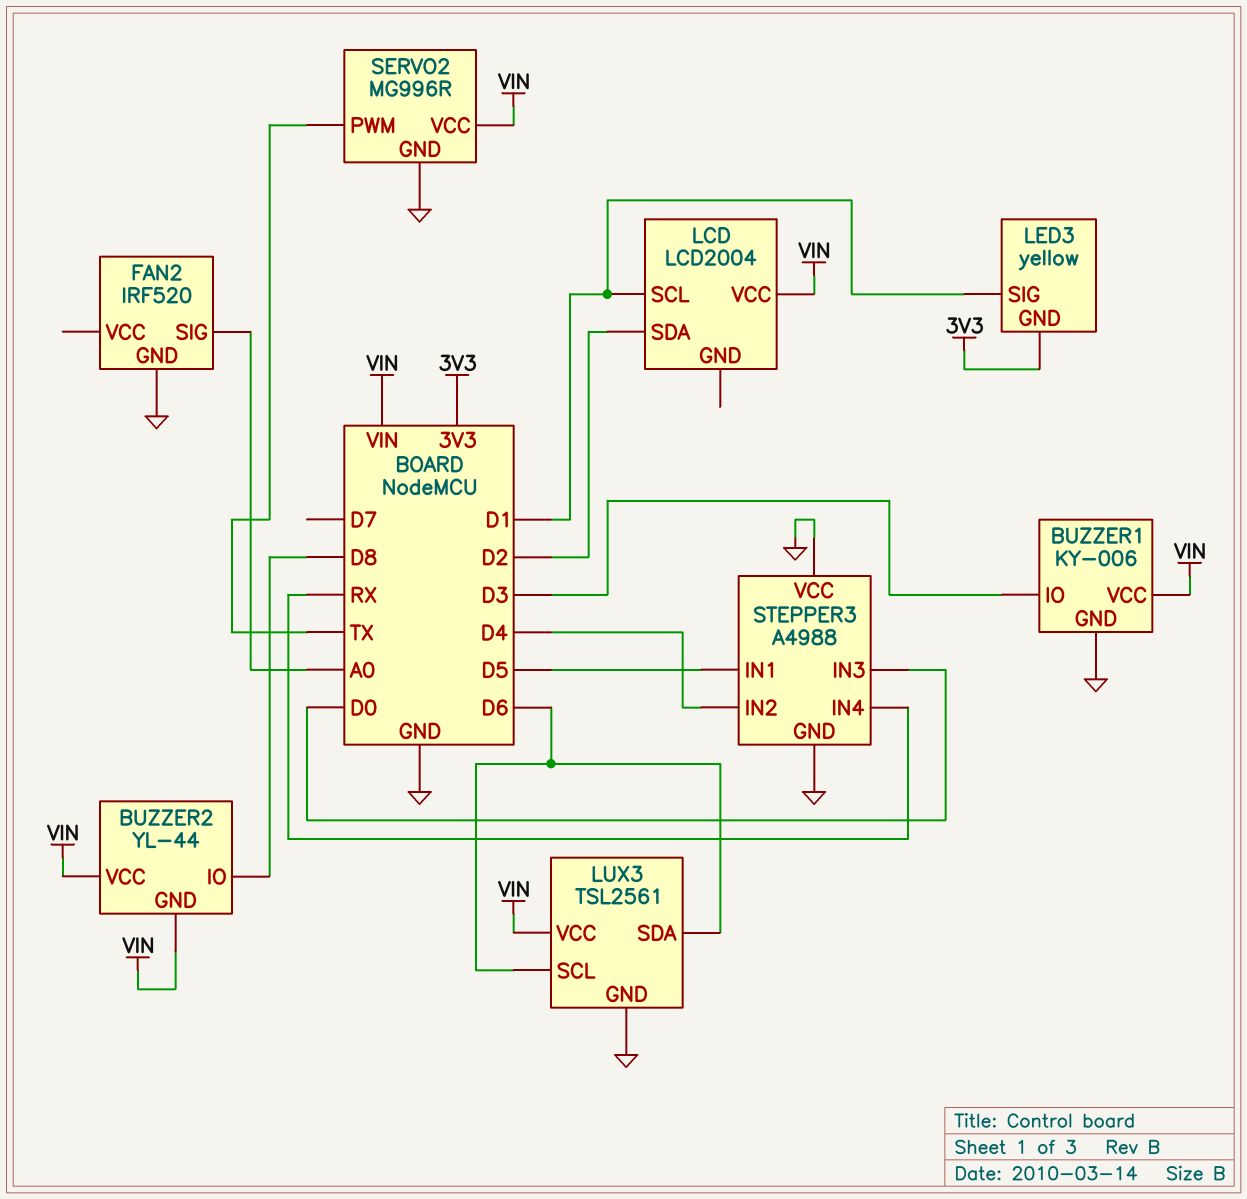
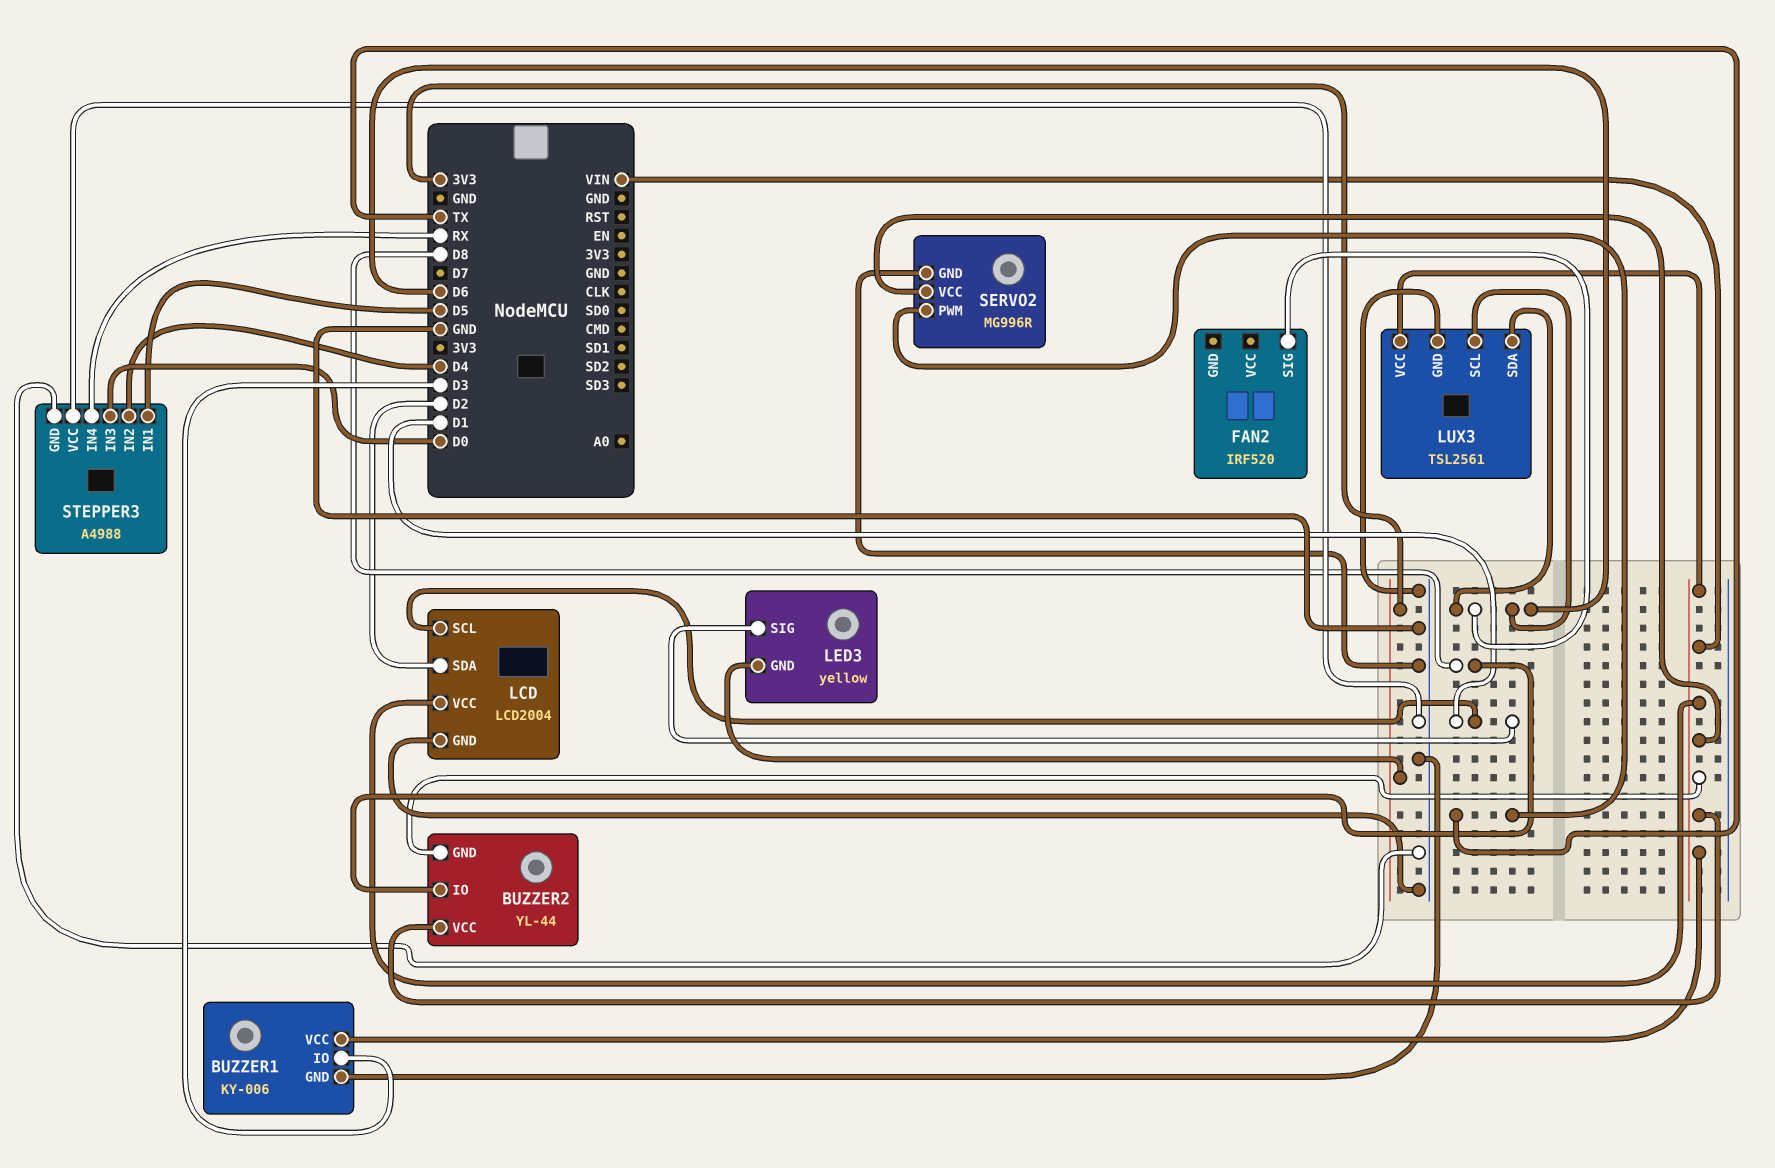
FAN2 pin GND: GND -> none
FAN2 pin SIG: A0 -> D6
LCD pin GND: none -> GND

